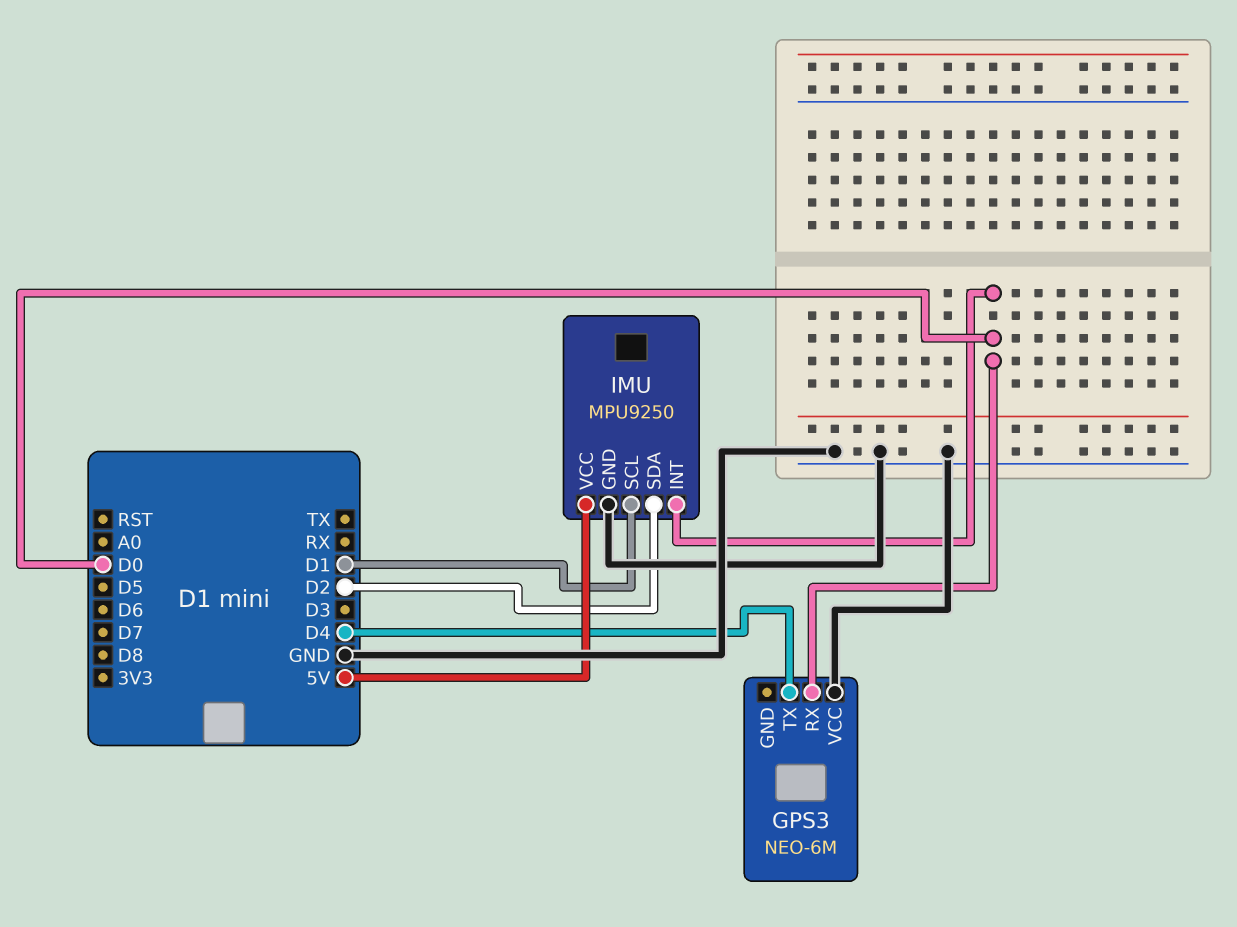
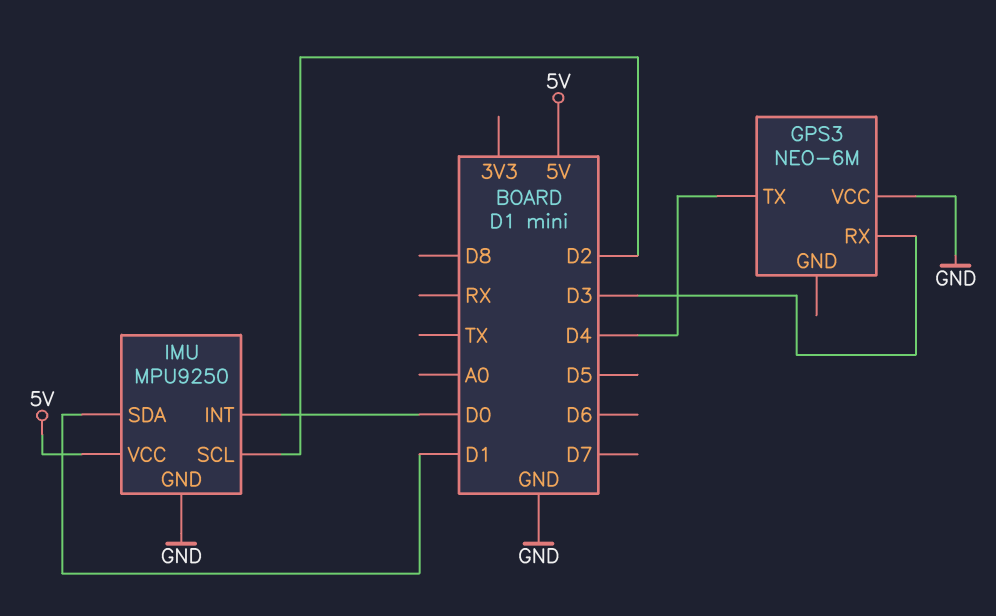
GPS3 pin RX: D0 -> D3
IMU pin SCL: D1 -> D2
IMU pin SDA: D2 -> D1

